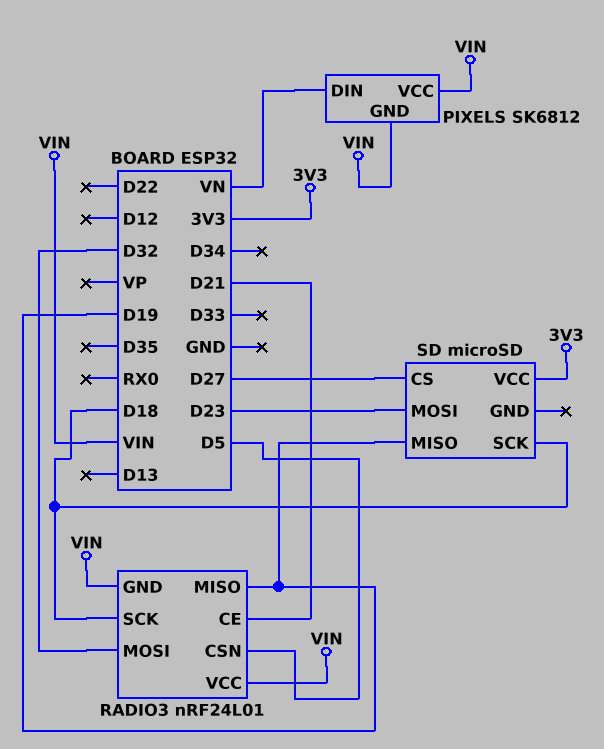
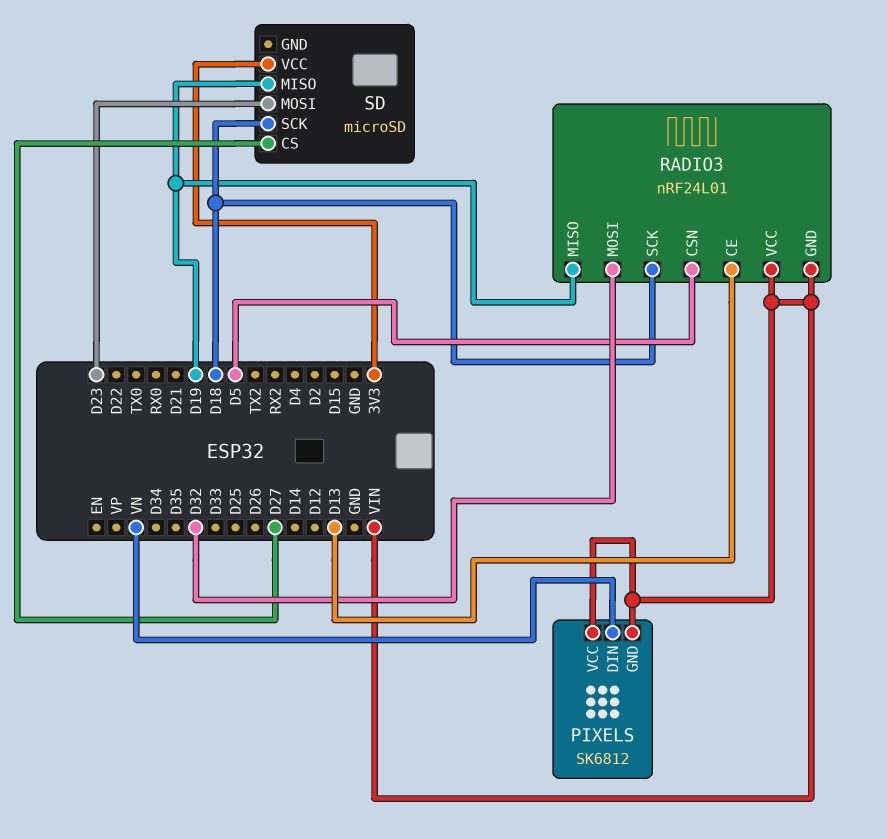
RADIO3 pin CE: D21 -> D13

